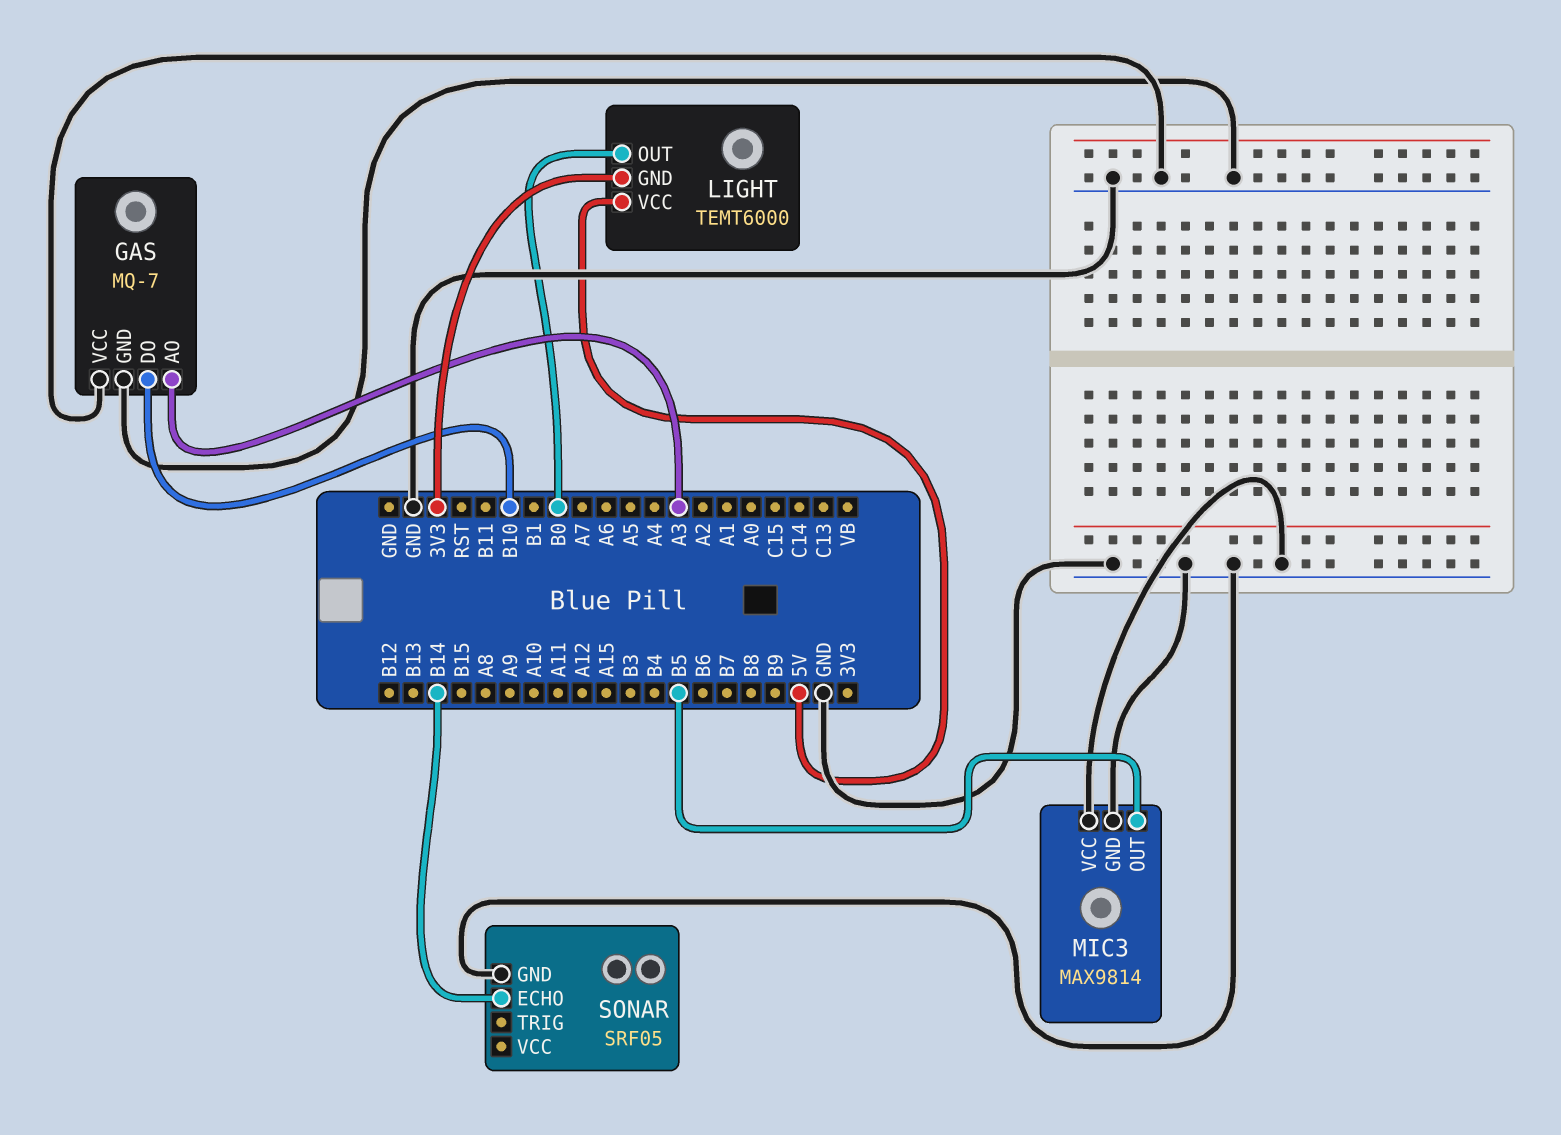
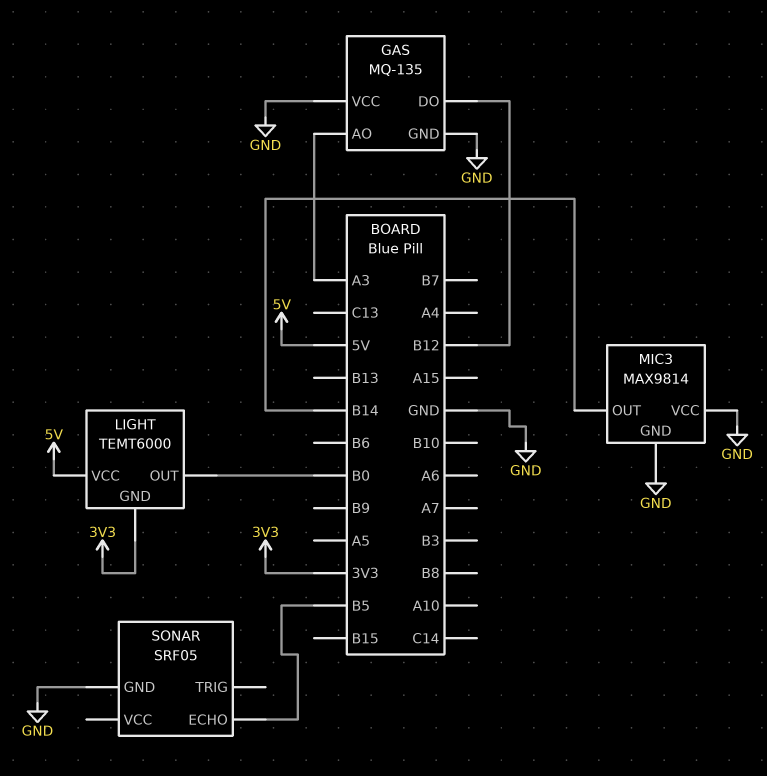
GAS: MQ-7 -> MQ-135
GAS pin DO: B10 -> B12
MIC3 pin OUT: B5 -> B14
SONAR pin ECHO: B14 -> B5

